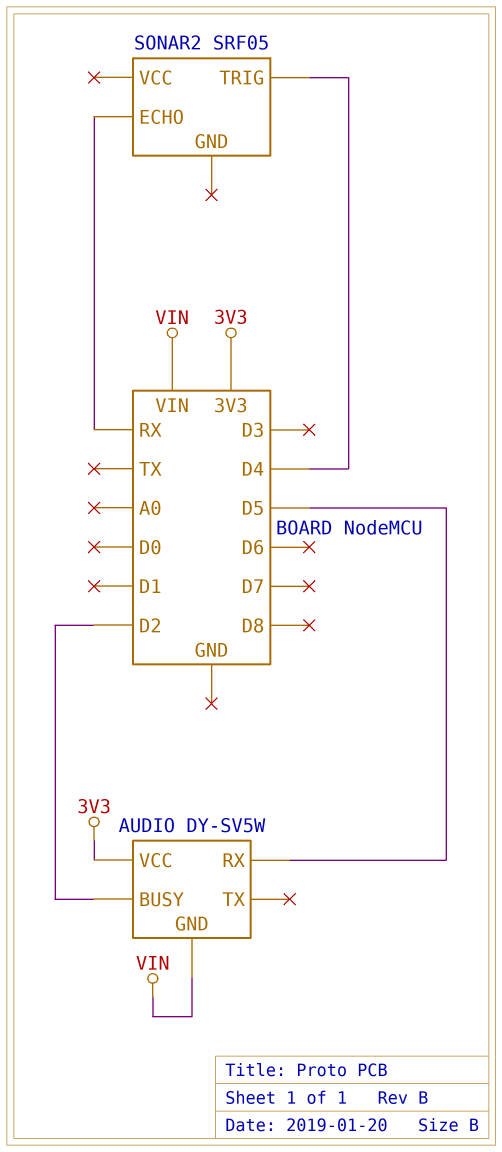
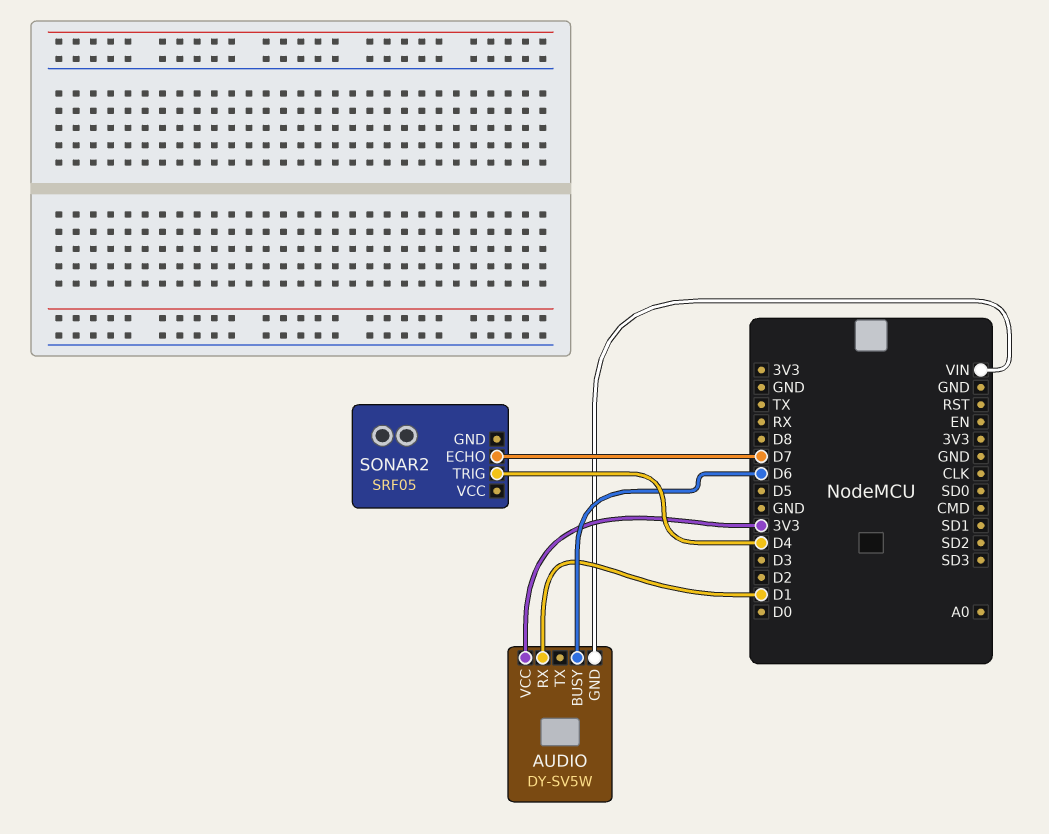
AUDIO pin BUSY: D2 -> D6
AUDIO pin RX: D5 -> D1
SONAR2 pin ECHO: RX -> D7

